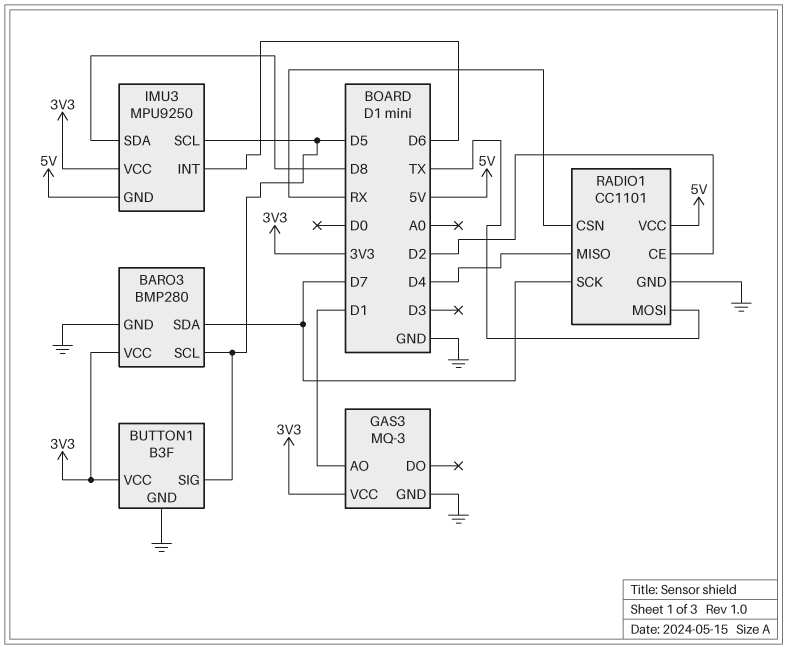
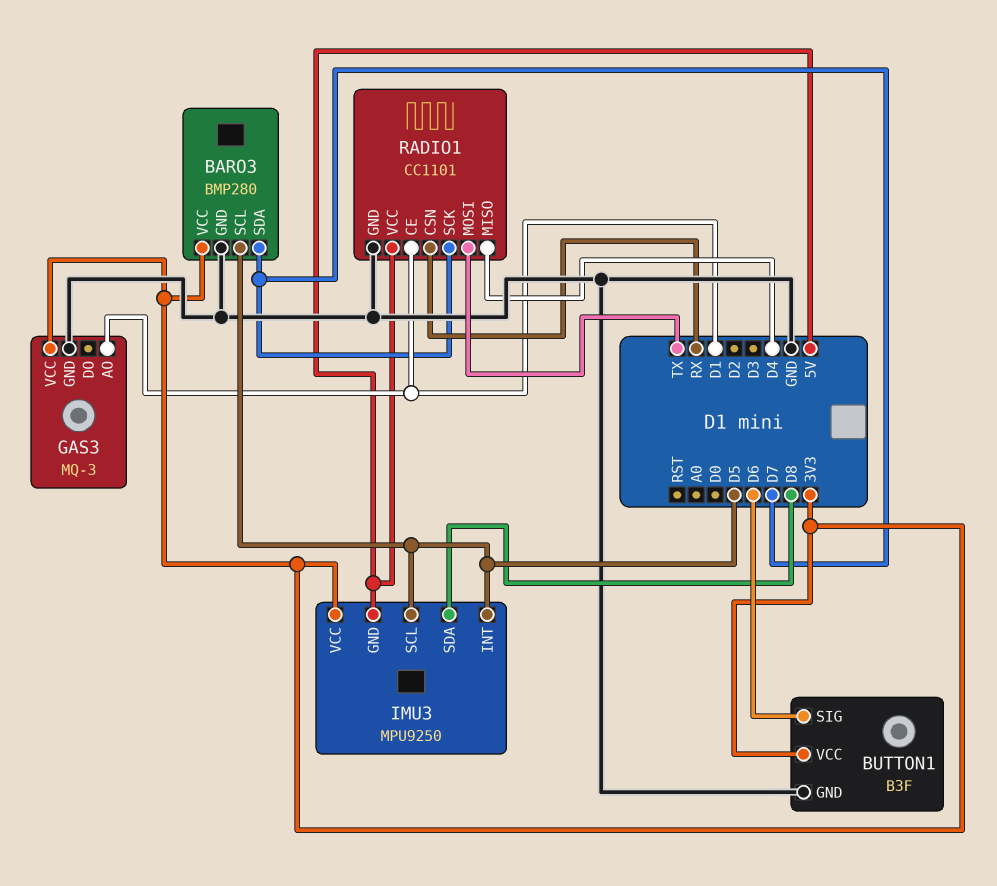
BUTTON1 pin SIG: D5 -> D6
IMU3 pin INT: D6 -> D5
RADIO1 pin CE: D2 -> D1

